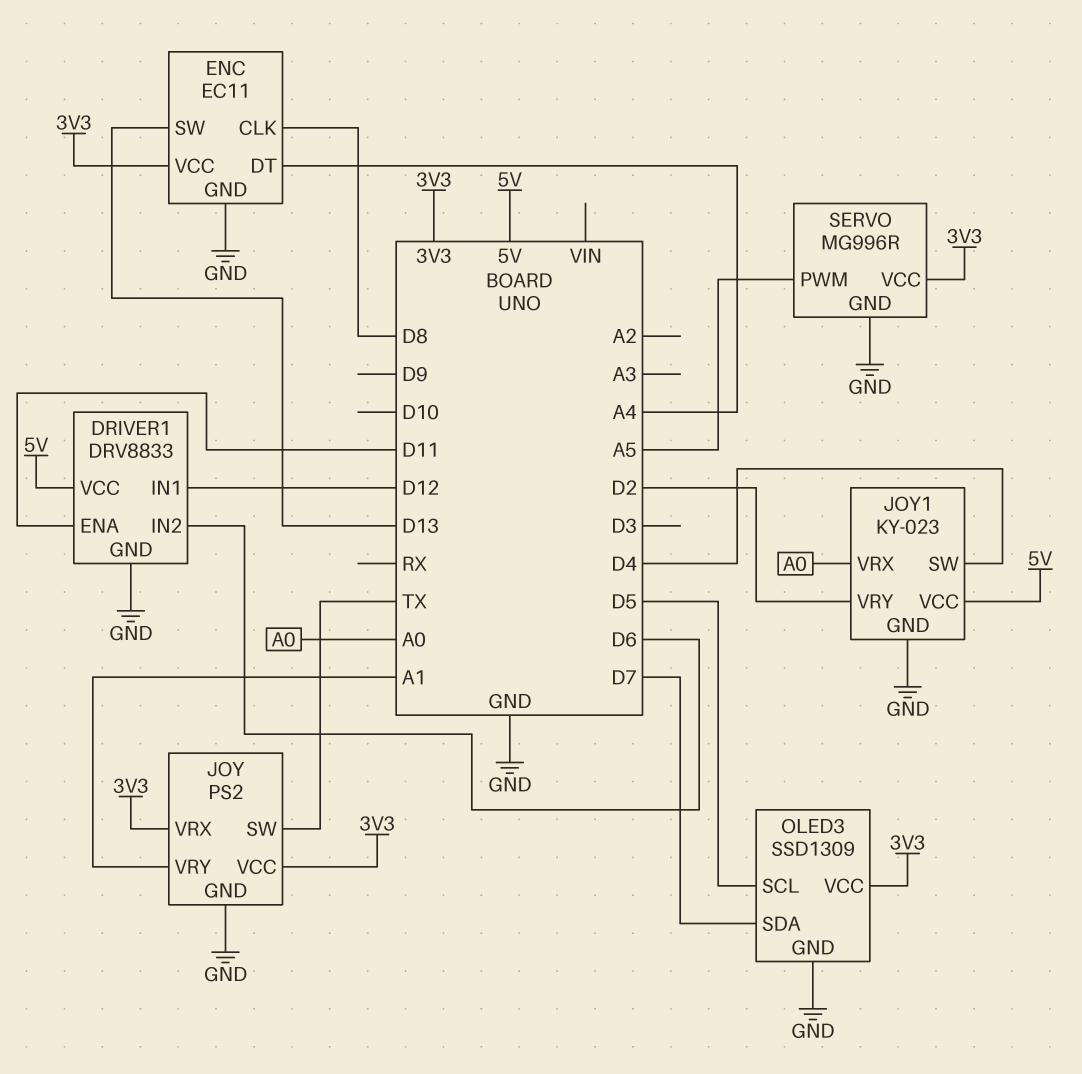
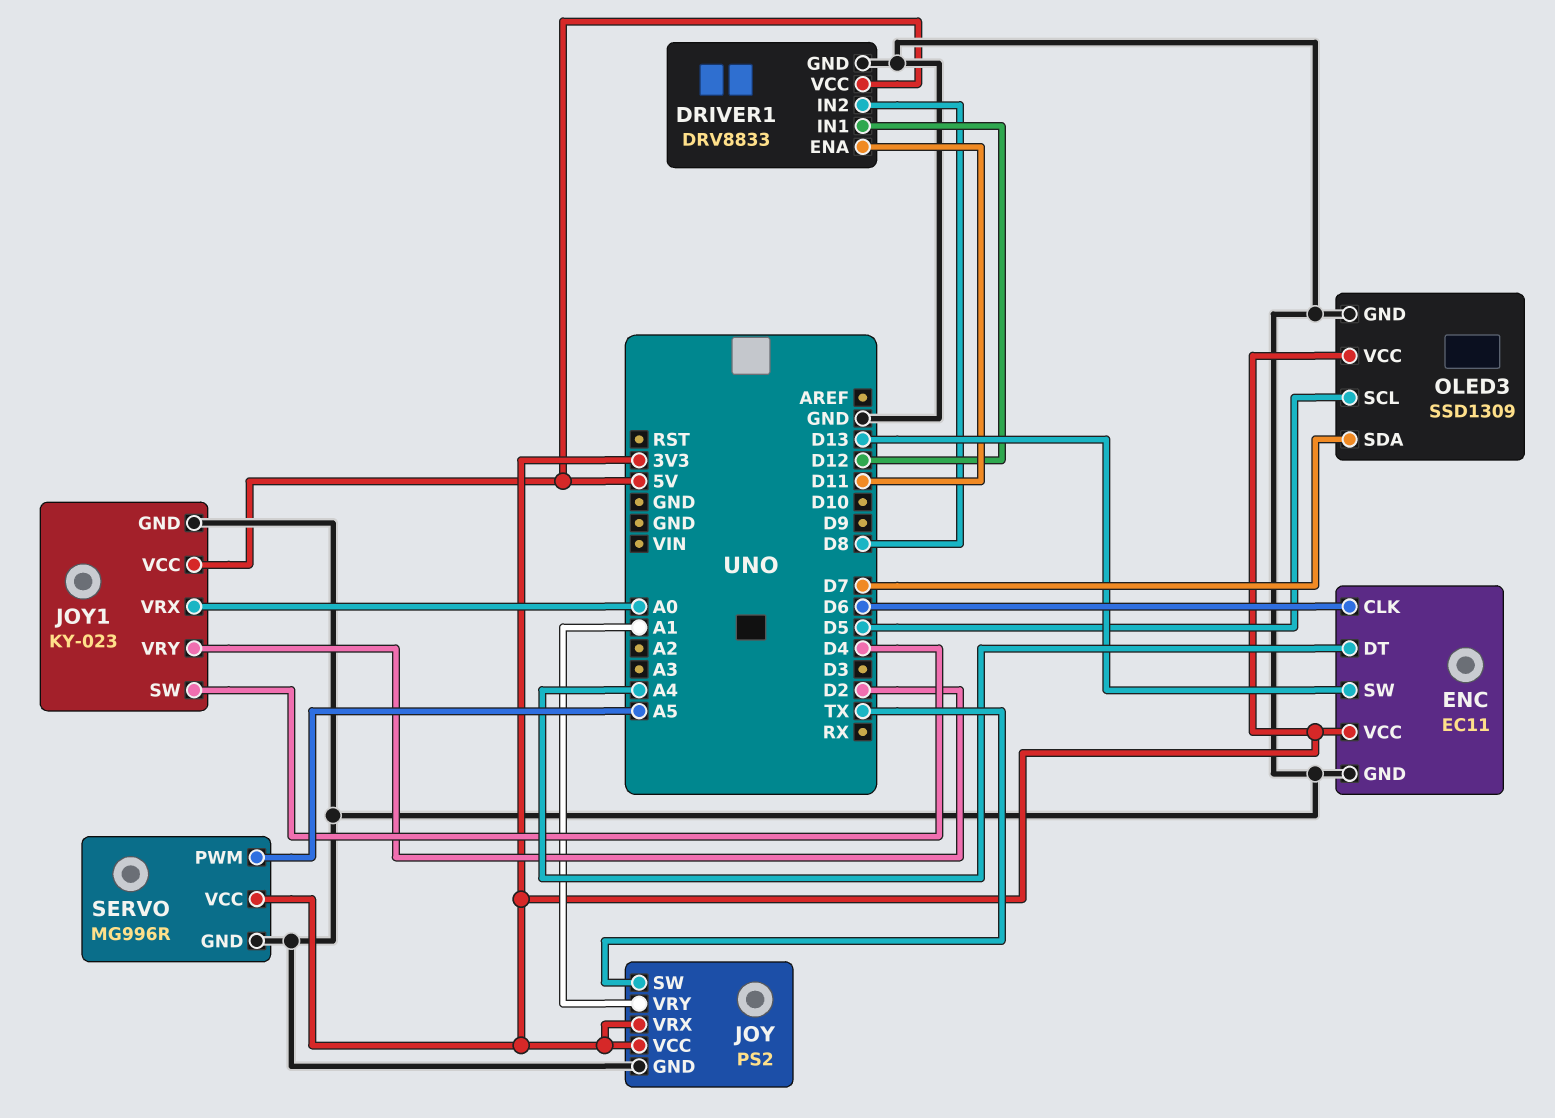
DRIVER1 pin IN2: D6 -> D8
ENC pin CLK: D8 -> D6

